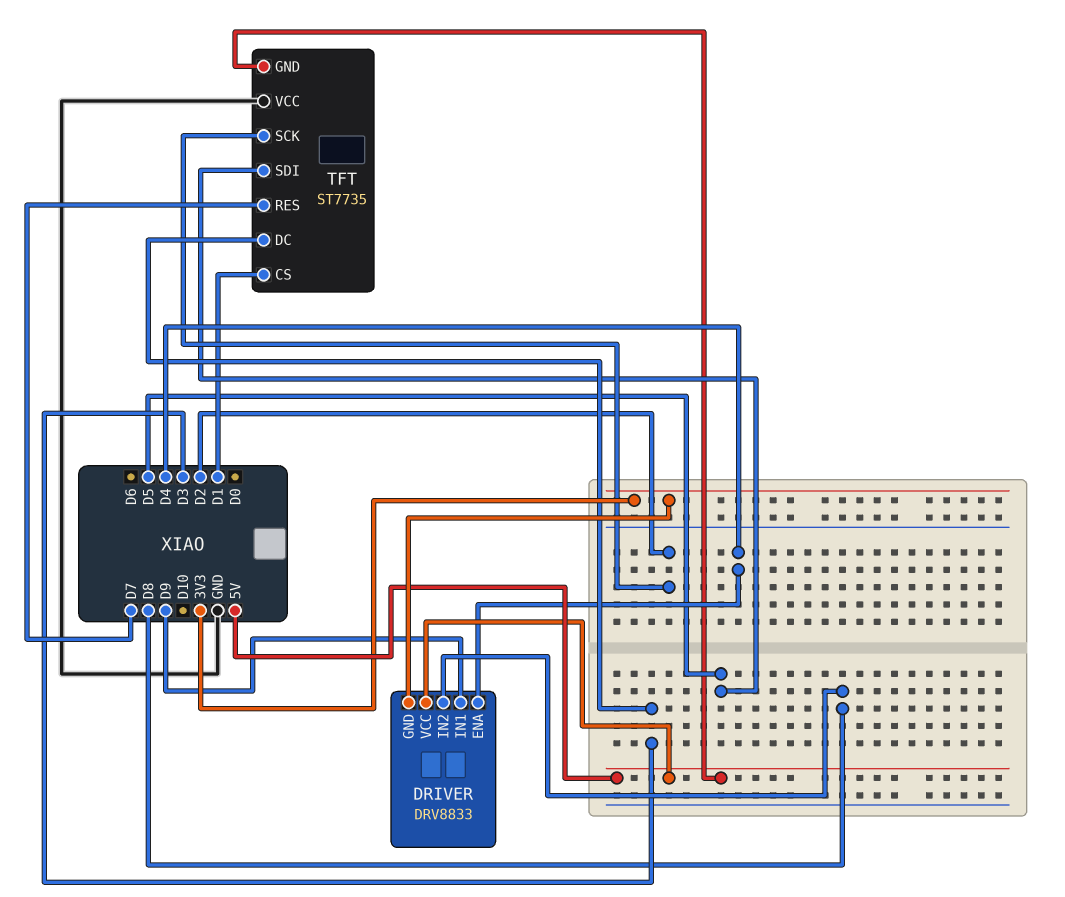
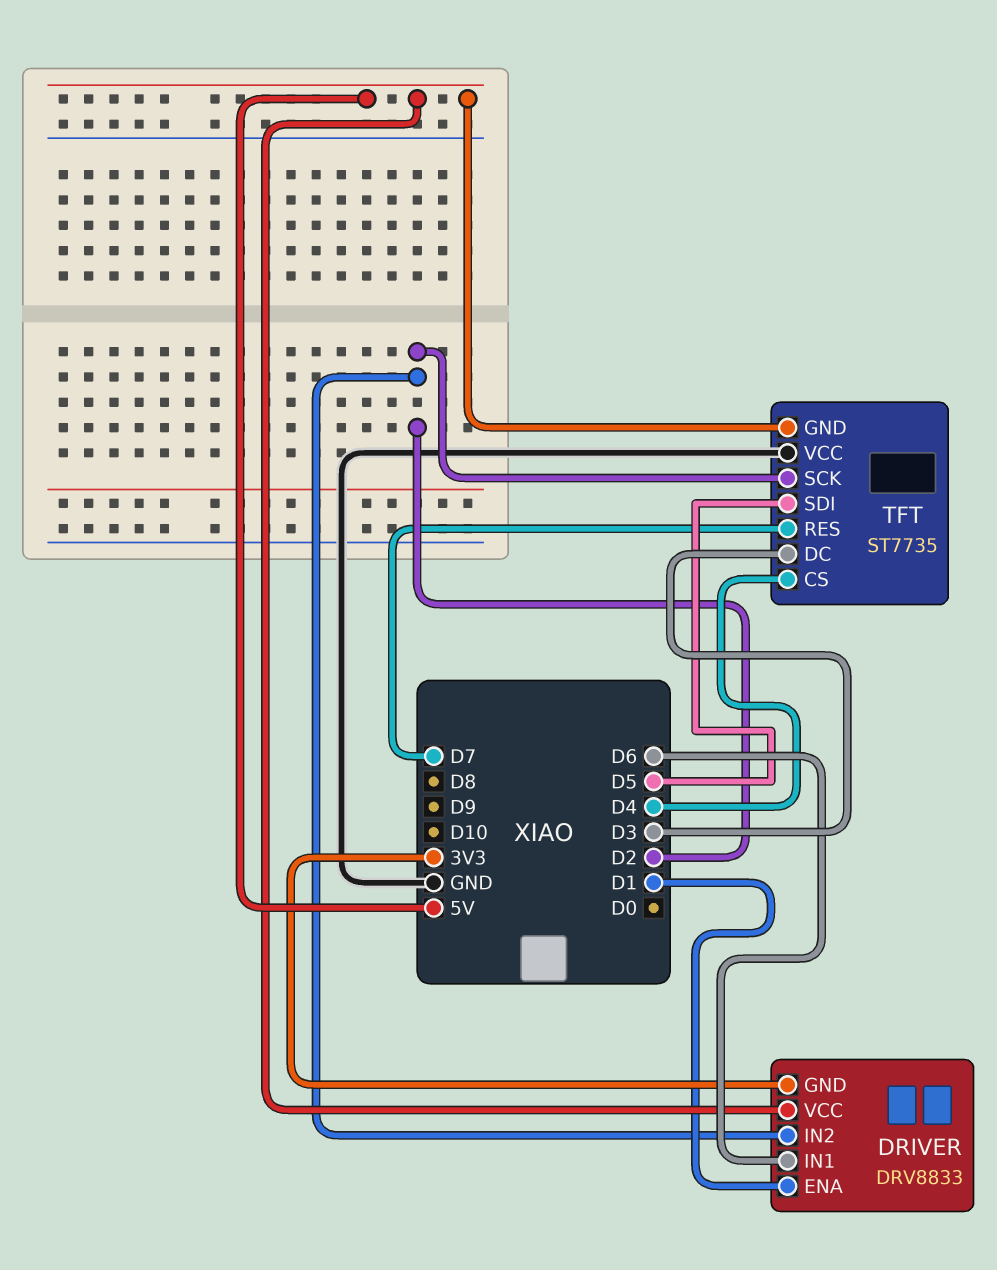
DRIVER pin ENA: D4 -> D1
DRIVER pin IN1: D9 -> D6
DRIVER pin IN2: D8 -> D2
TFT pin CS: D1 -> D4

